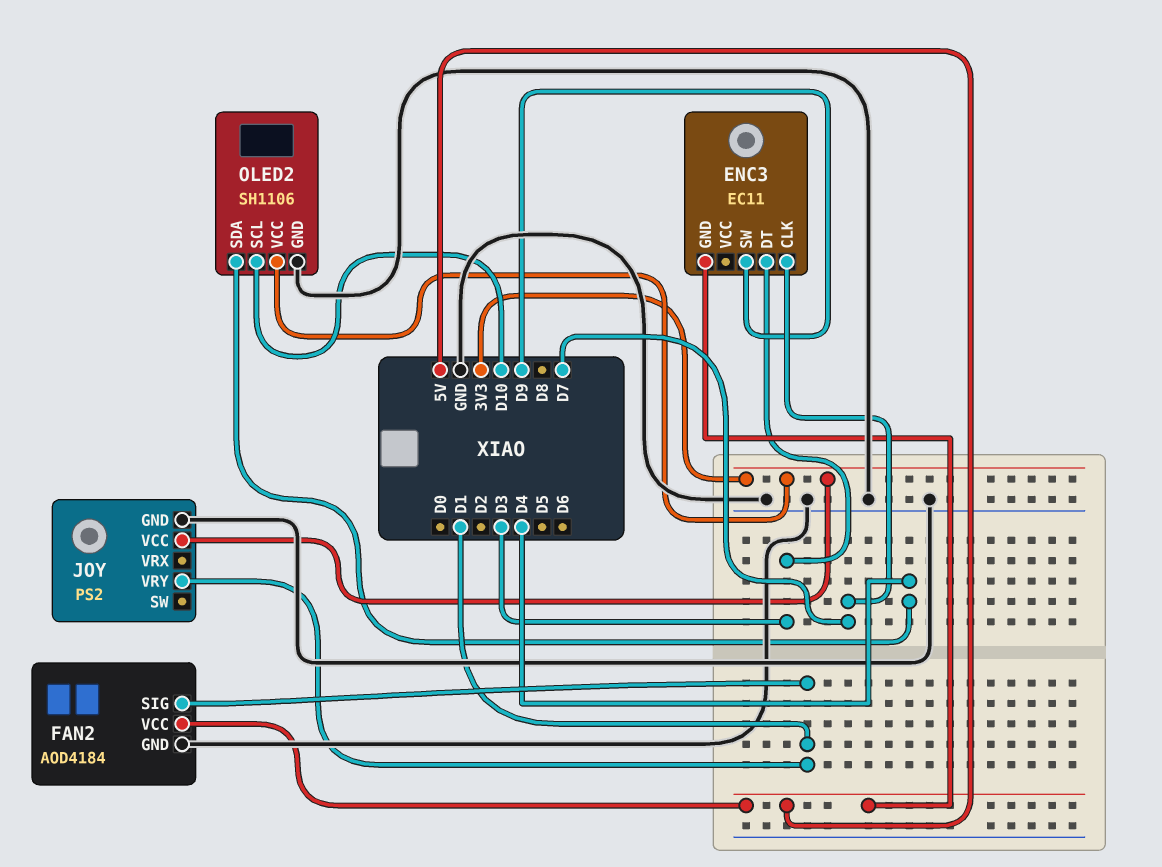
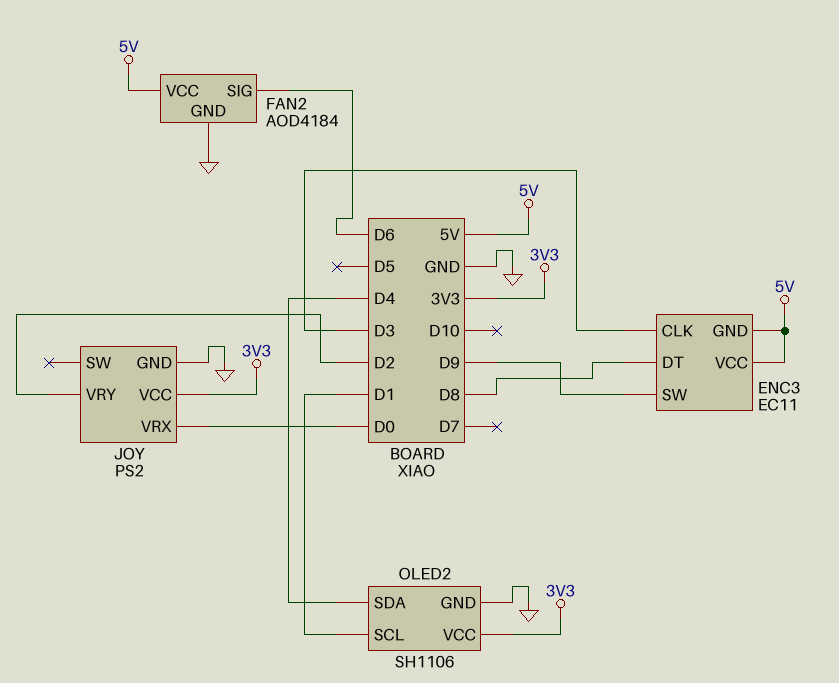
ENC3 pin CLK: D7 -> D3
ENC3 pin DT: D3 -> D8
ENC3 pin VCC: none -> 5V
FAN2 pin SIG: D1 -> D6
JOY pin VRX: none -> D0
JOY pin VRY: D1 -> D2
OLED2 pin SCL: D10 -> D1

